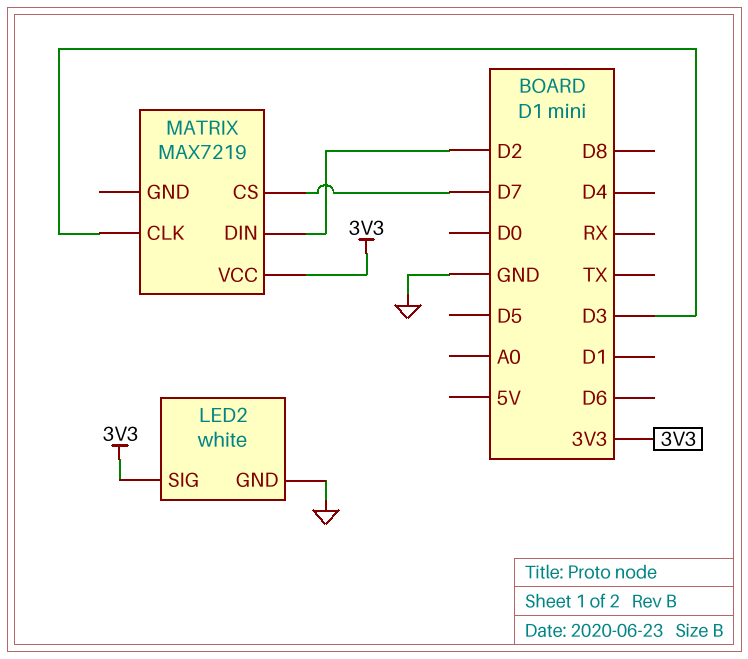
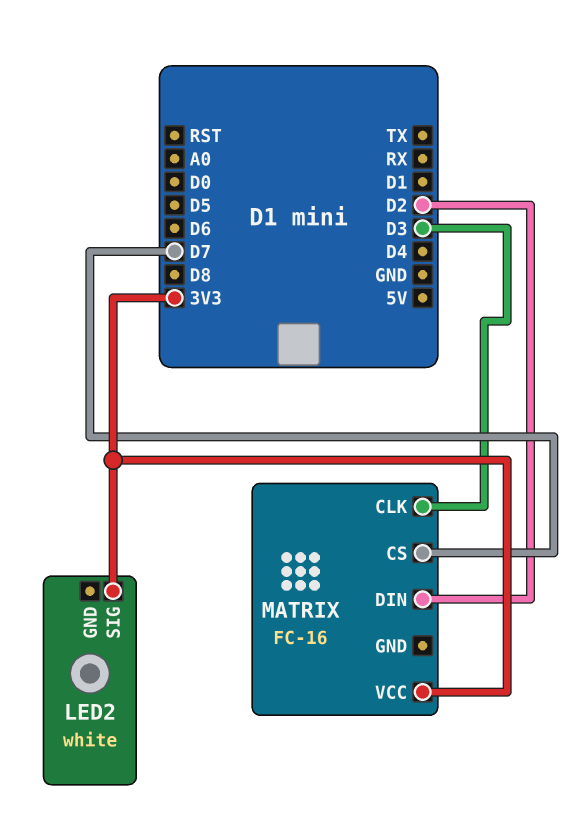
LED2 pin GND: GND -> none
MATRIX: MAX7219 -> FC-16

